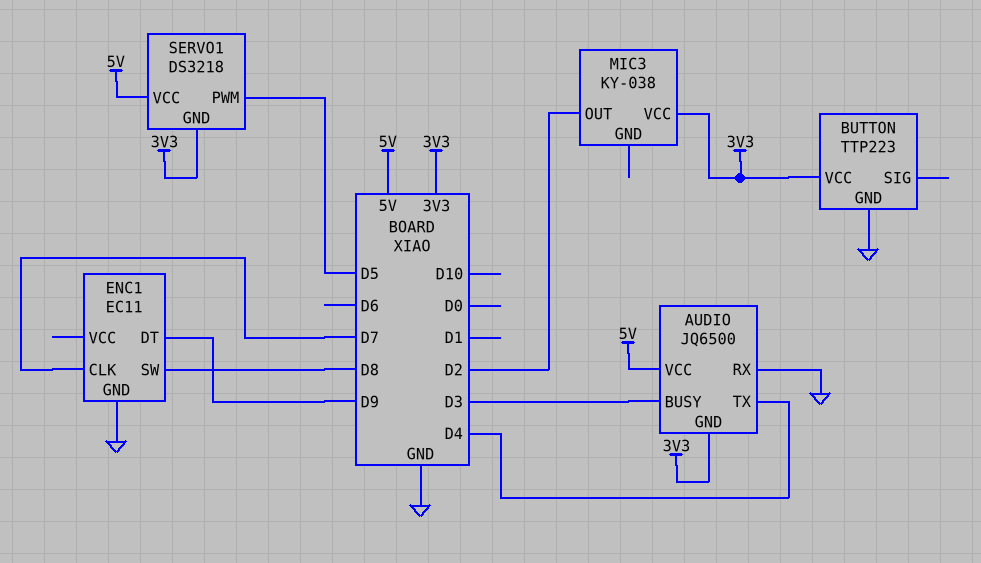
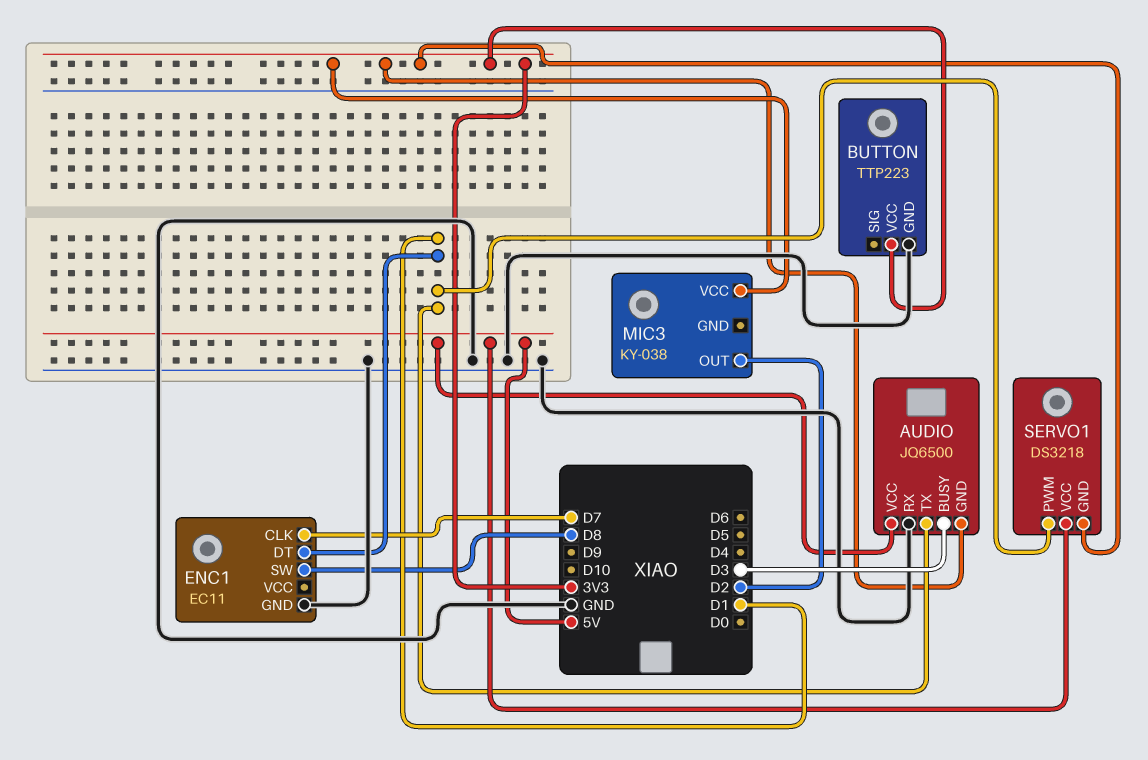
AUDIO pin TX: D4 -> D1
ENC1 pin DT: D9 -> D1
SERVO1 pin PWM: D5 -> D1

